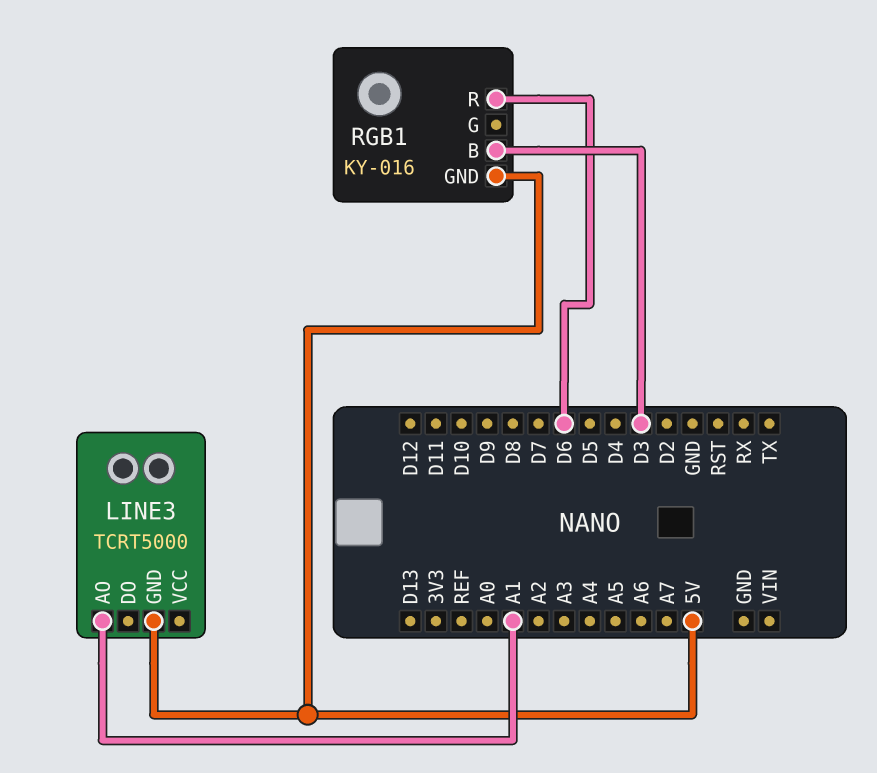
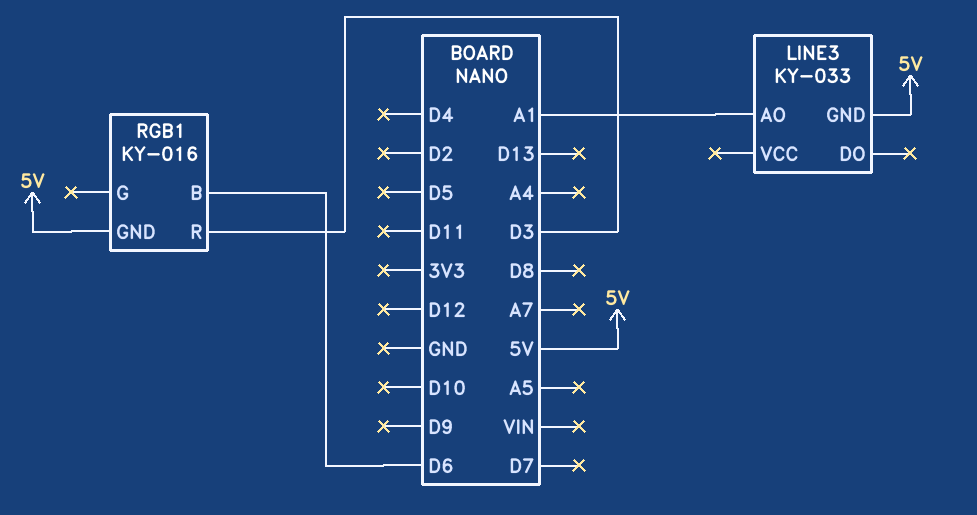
LINE3: TCRT5000 -> KY-033
RGB1 pin B: D3 -> D6
RGB1 pin R: D6 -> D3

